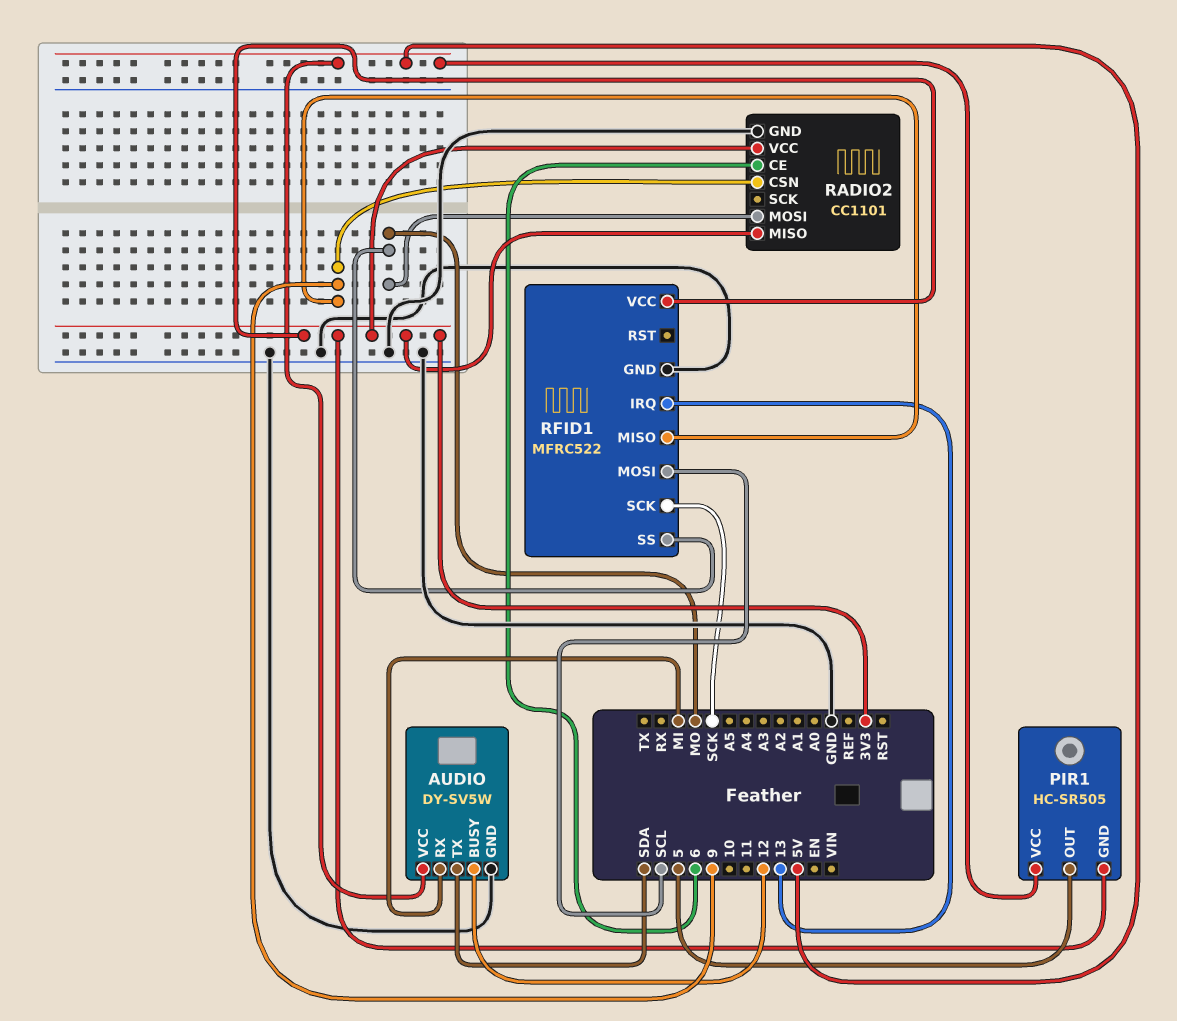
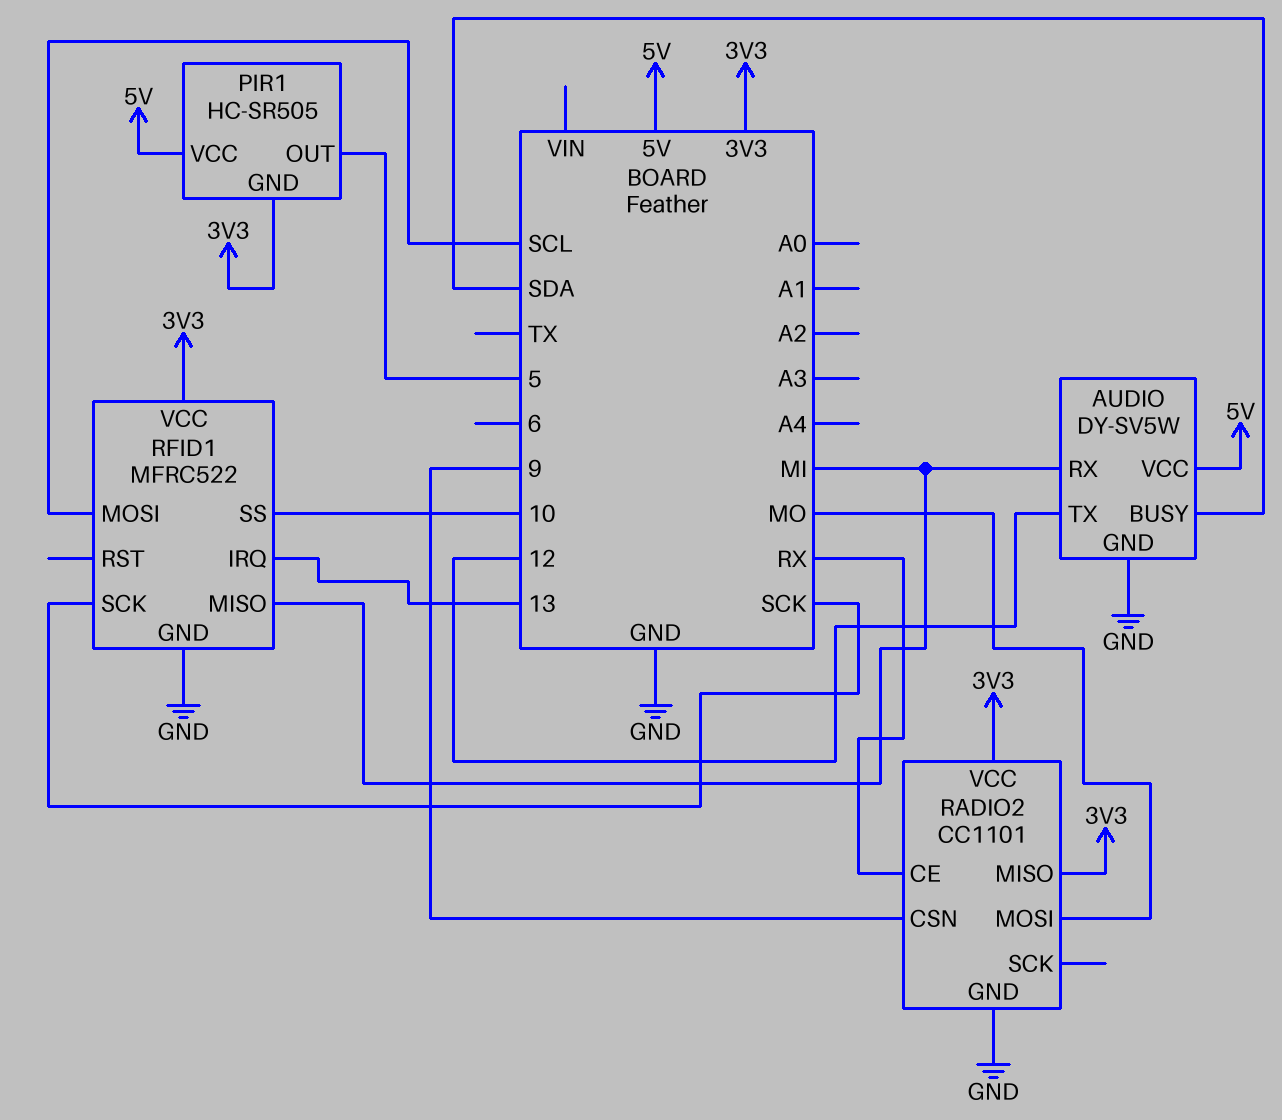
AUDIO pin BUSY: 12 -> SDA
AUDIO pin TX: SDA -> 12
RADIO2 pin CE: 6 -> RX
RFID1 pin MISO: 9 -> MI
RFID1 pin SS: MO -> 10

